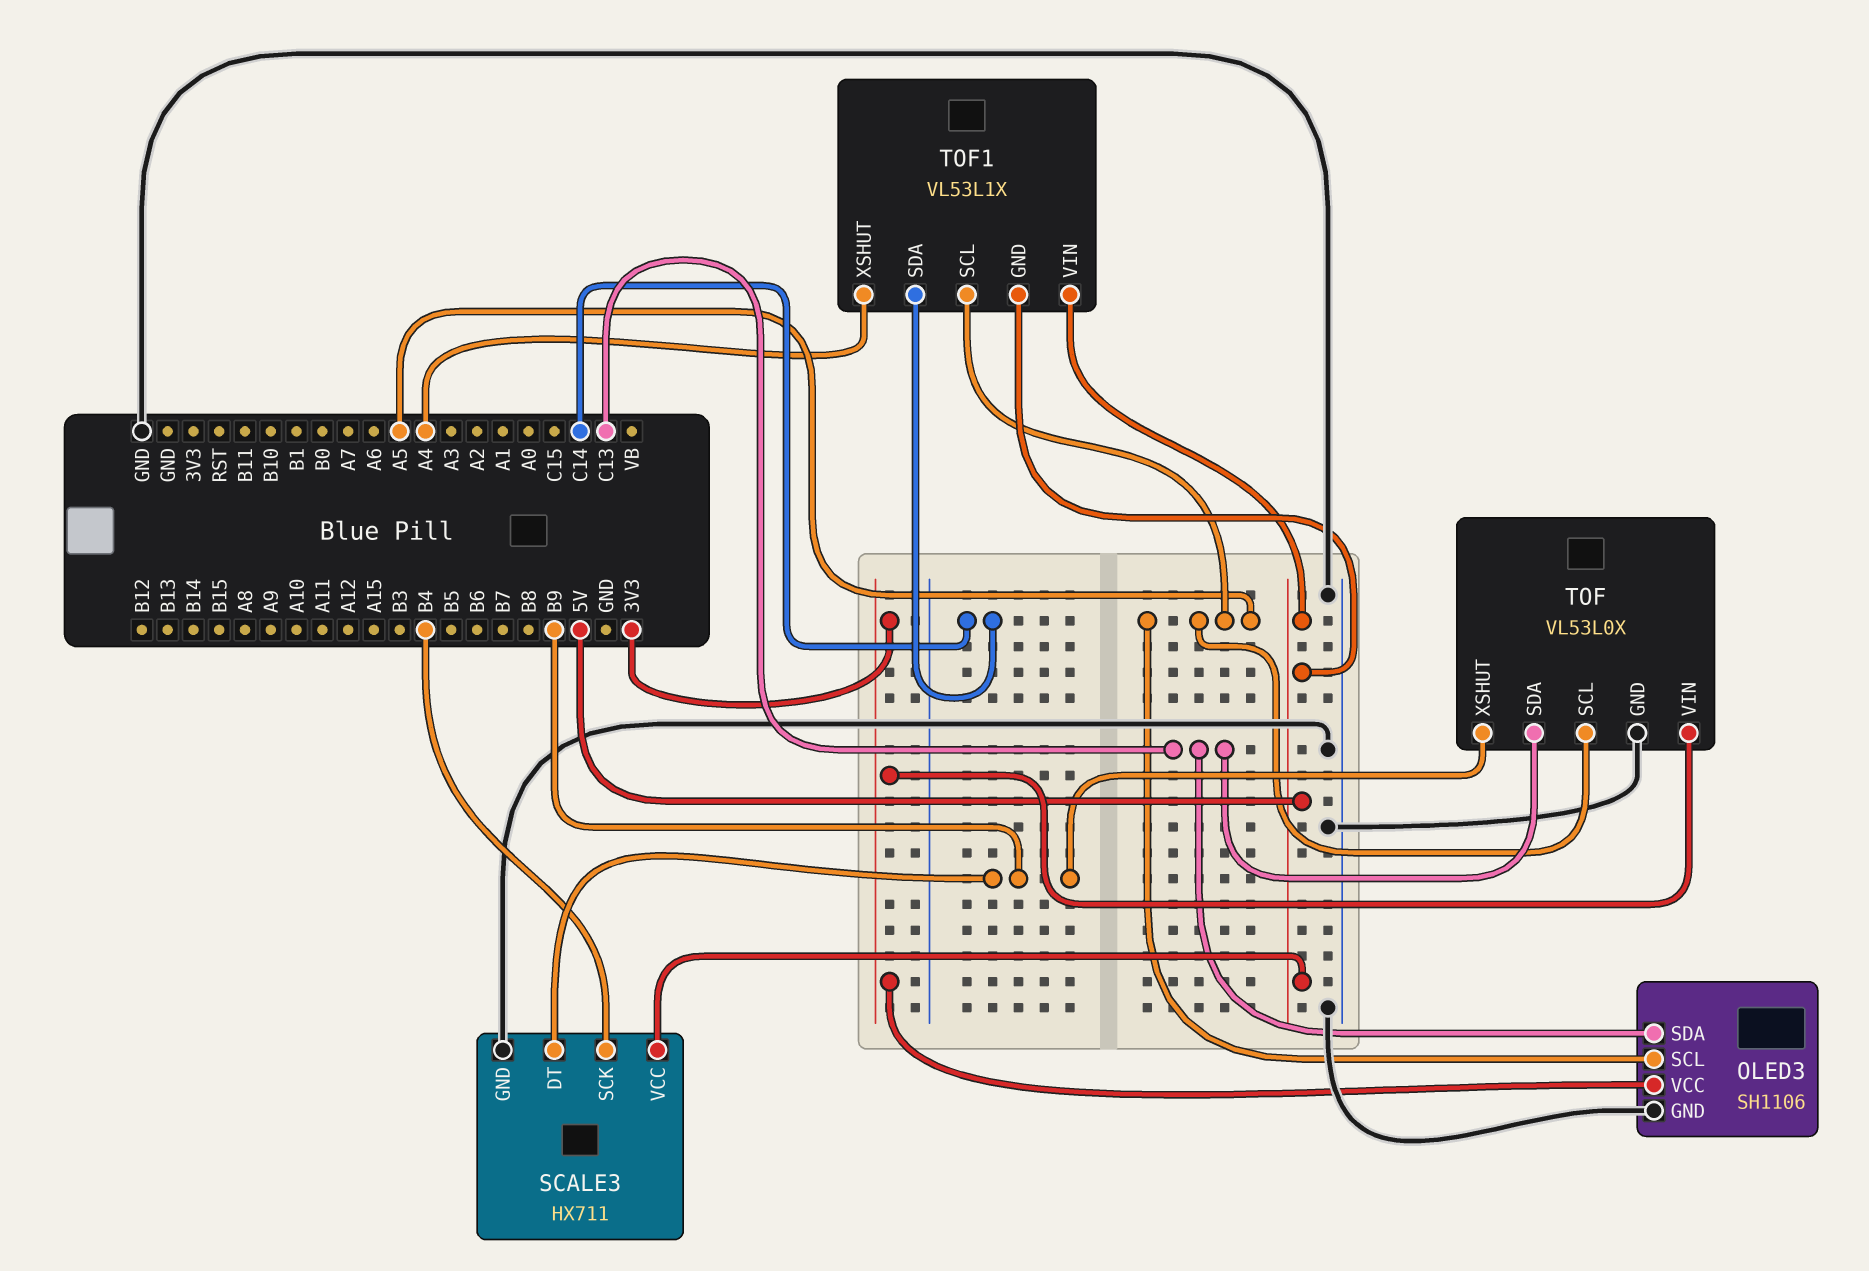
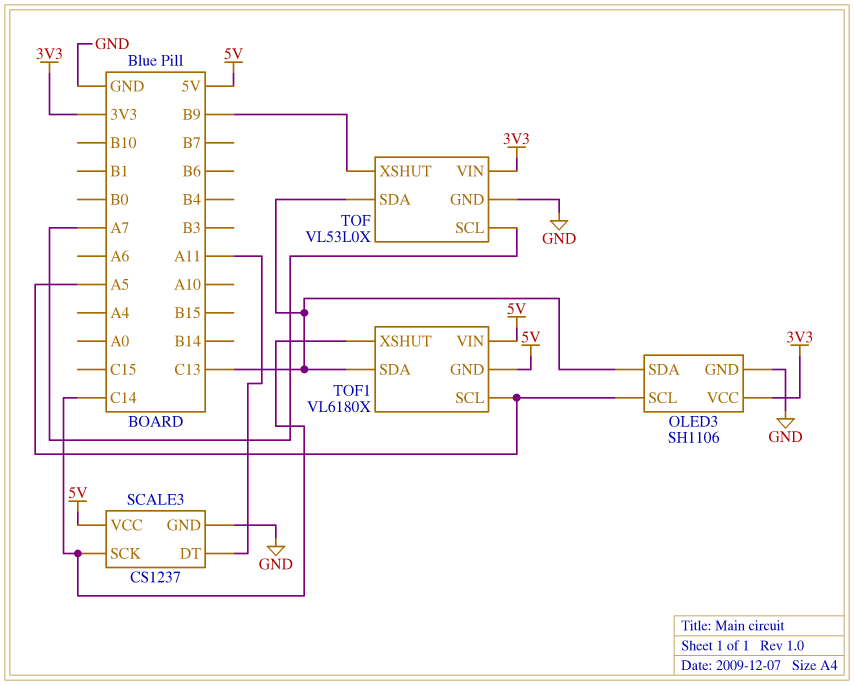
SCALE3: HX711 -> CS1237
SCALE3 pin DT: B9 -> A11
SCALE3 pin SCK: B4 -> C14
TOF pin SCL: A5 -> A7
TOF1: VL53L1X -> VL6180X
TOF1 pin SDA: C14 -> C13
TOF1 pin XSHUT: A4 -> C14

